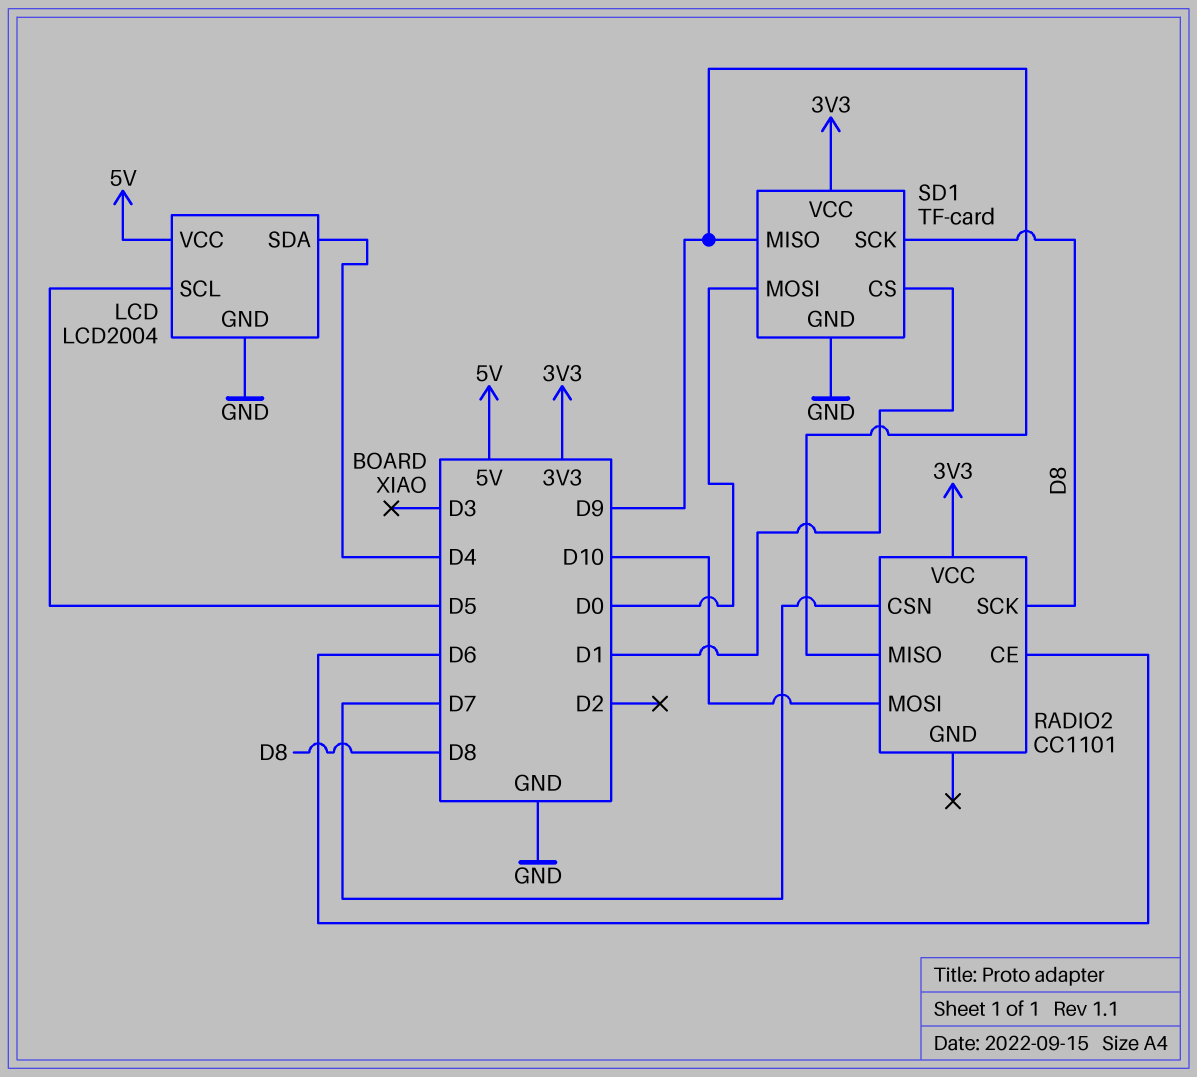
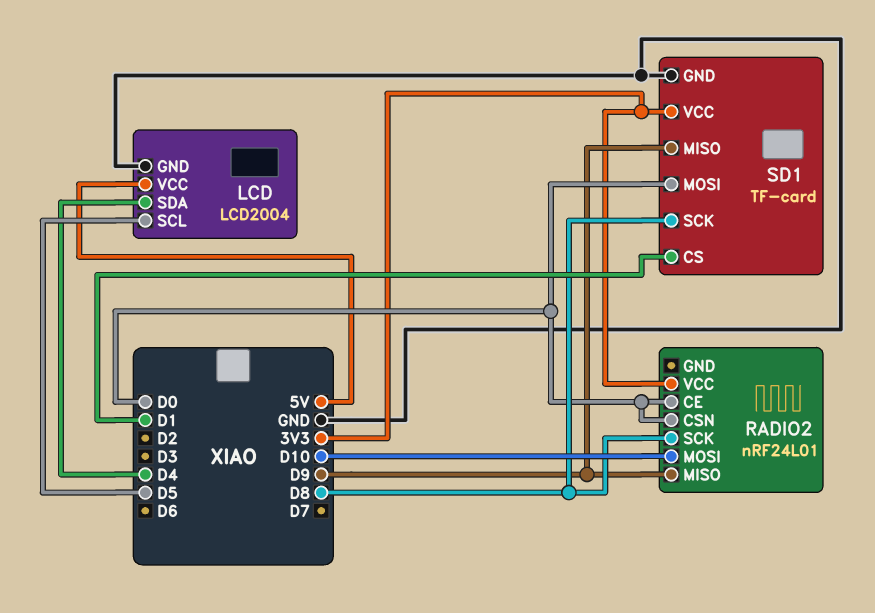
RADIO2: CC1101 -> nRF24L01
RADIO2 pin CE: D6 -> D0
RADIO2 pin CSN: D7 -> D0

